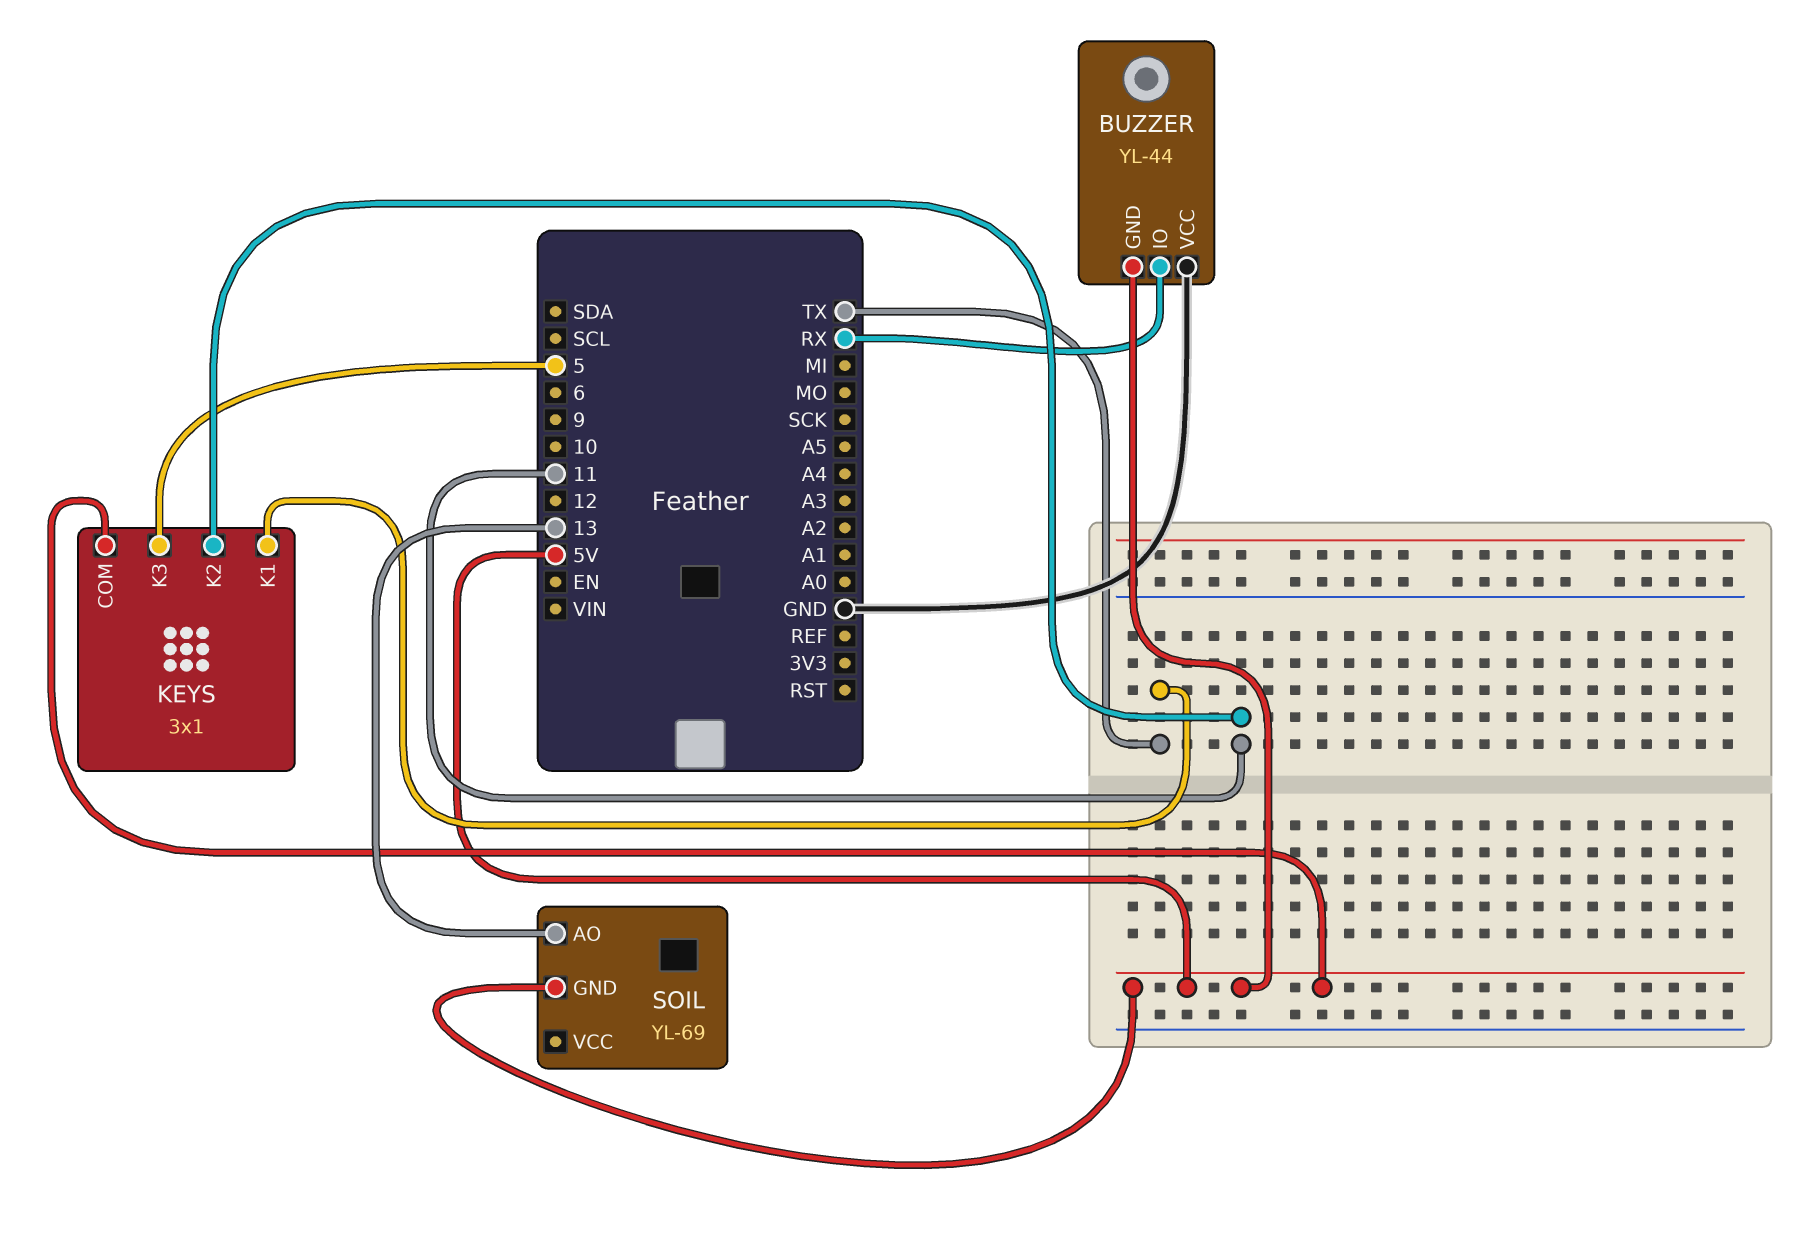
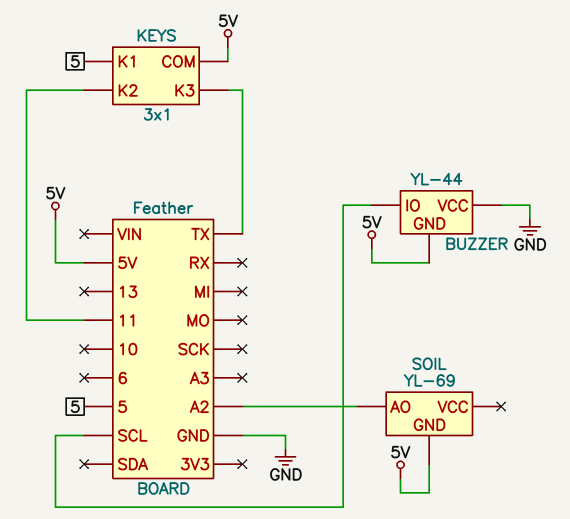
BUZZER pin IO: RX -> SCL
KEYS pin K1: TX -> 5
KEYS pin K3: 5 -> TX
SOIL pin AO: 13 -> A2

